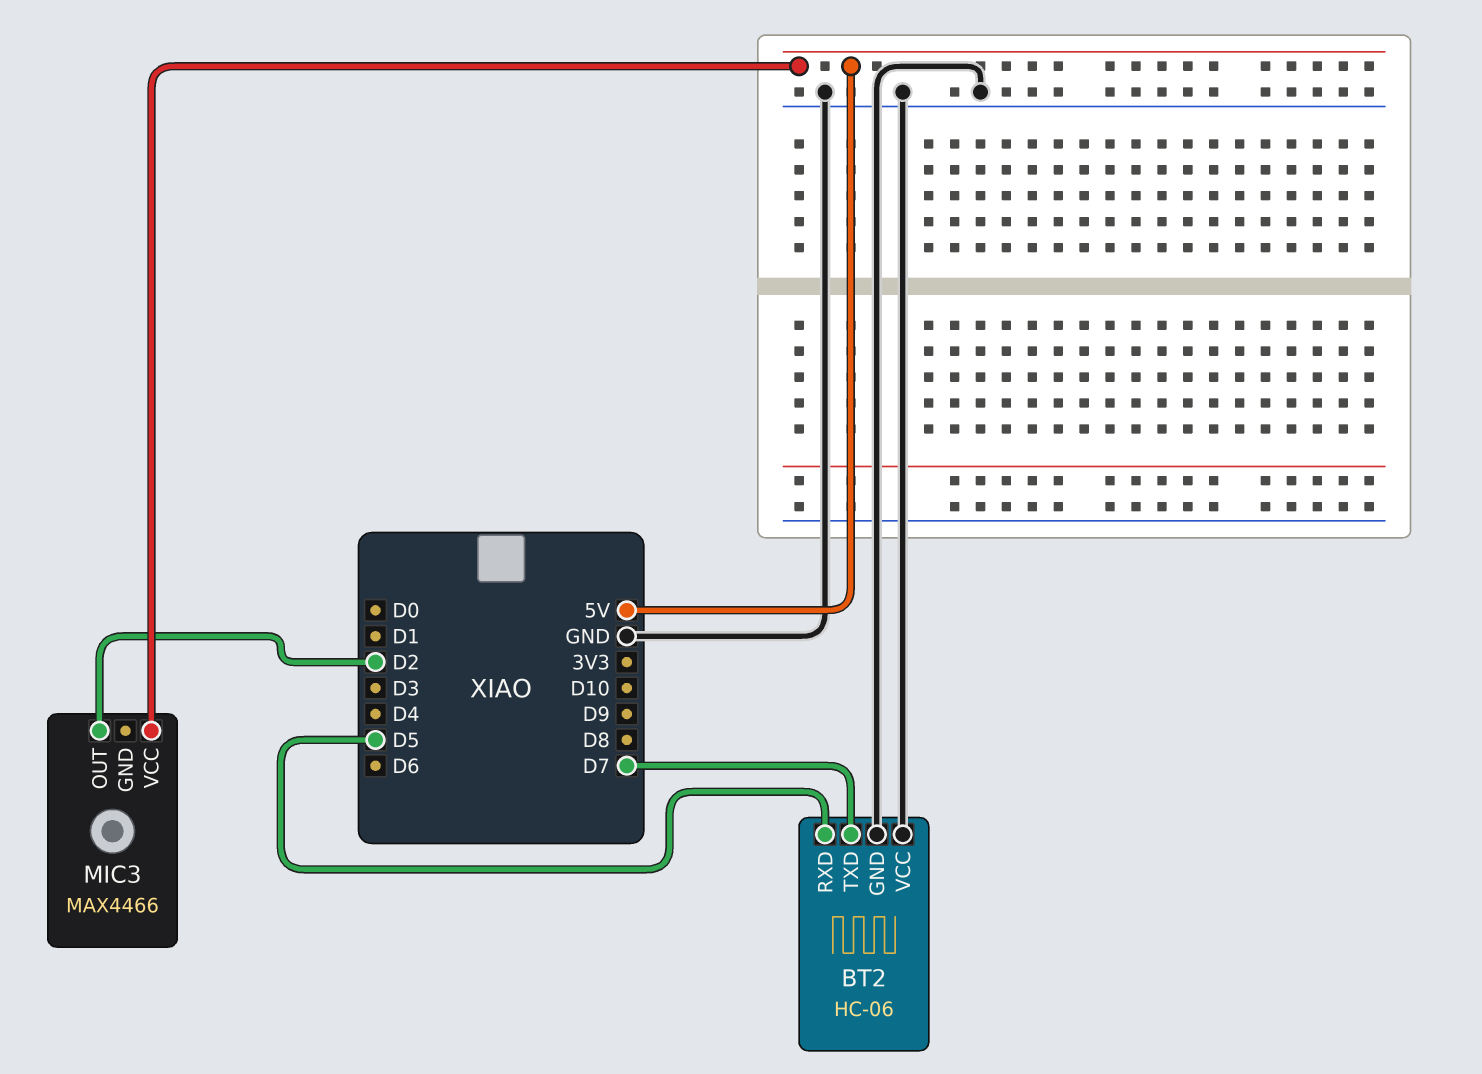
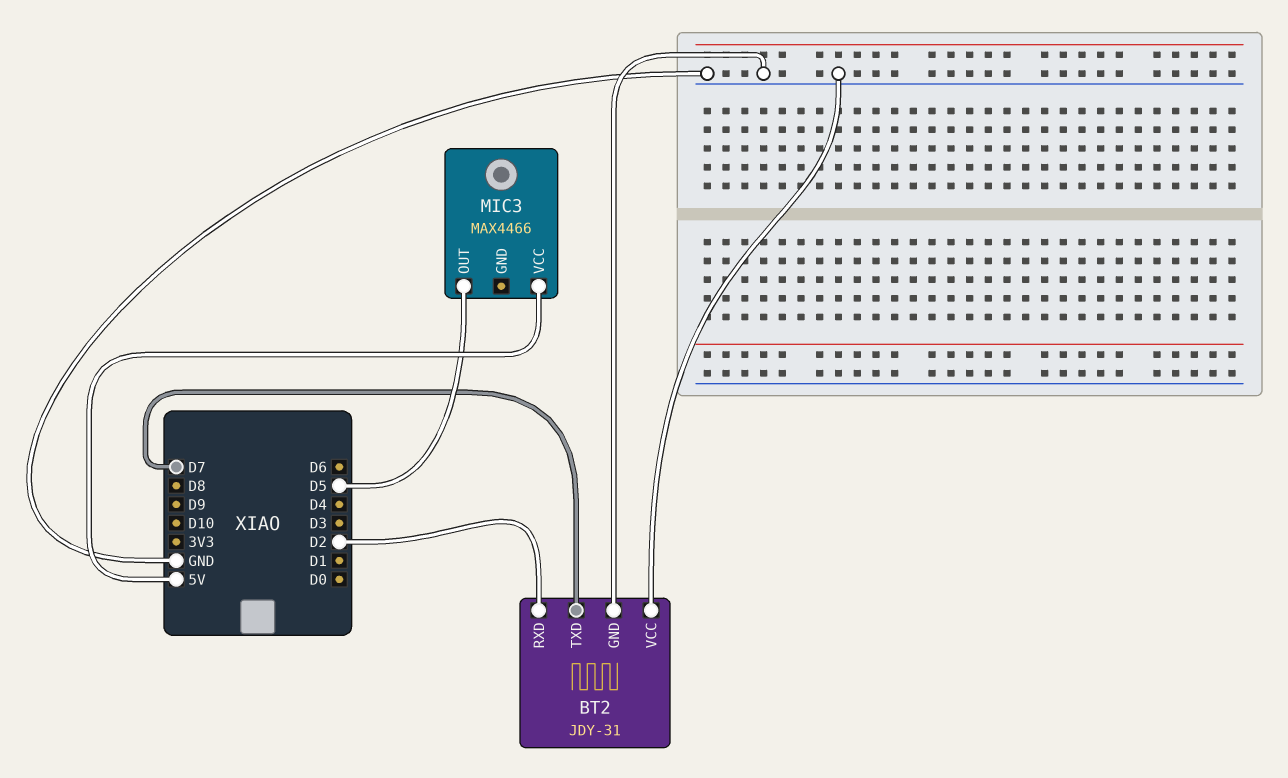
BT2: HC-06 -> JDY-31
BT2 pin RXD: D5 -> D2
MIC3 pin OUT: D2 -> D5

